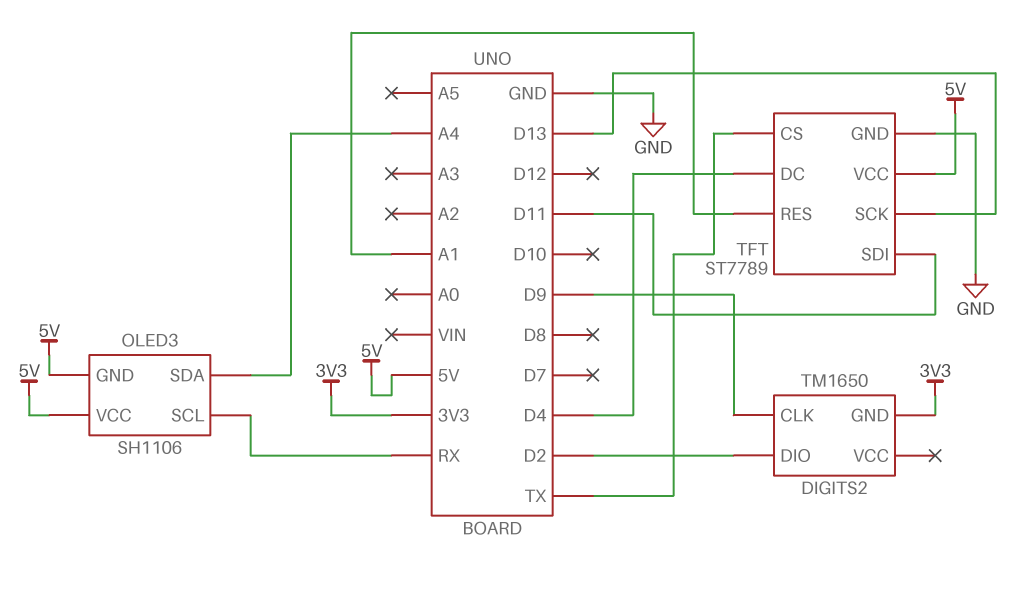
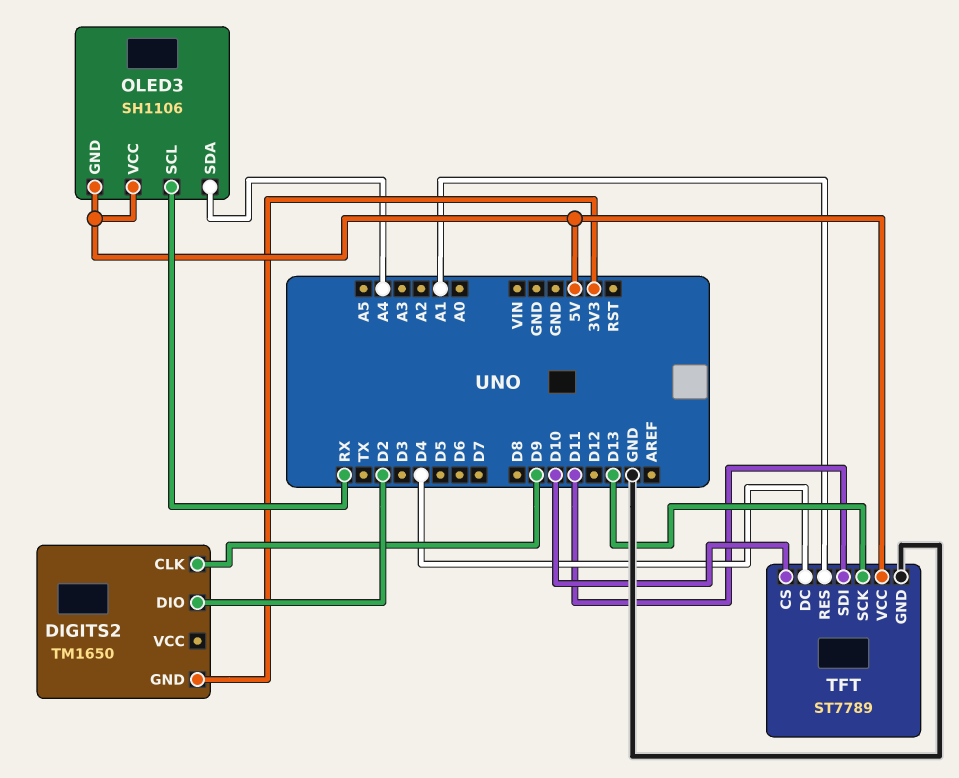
TFT pin CS: TX -> D10

